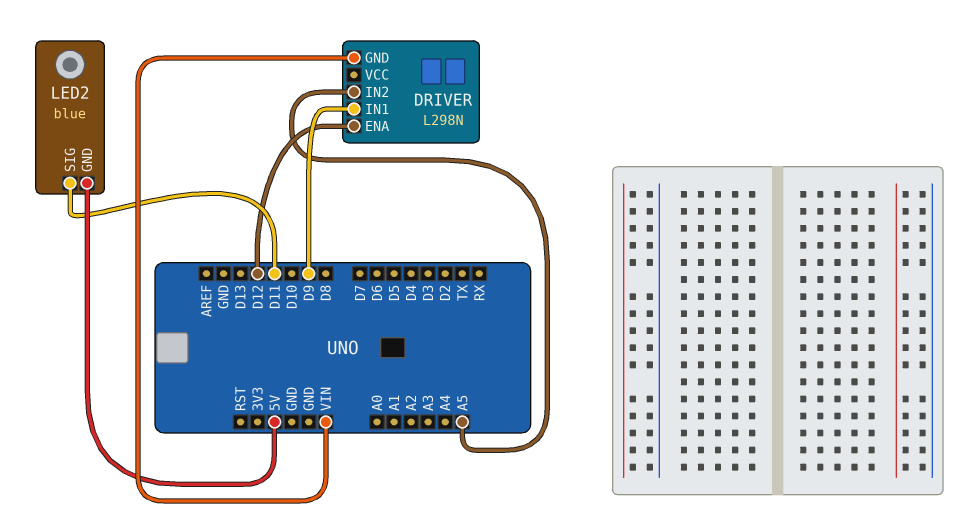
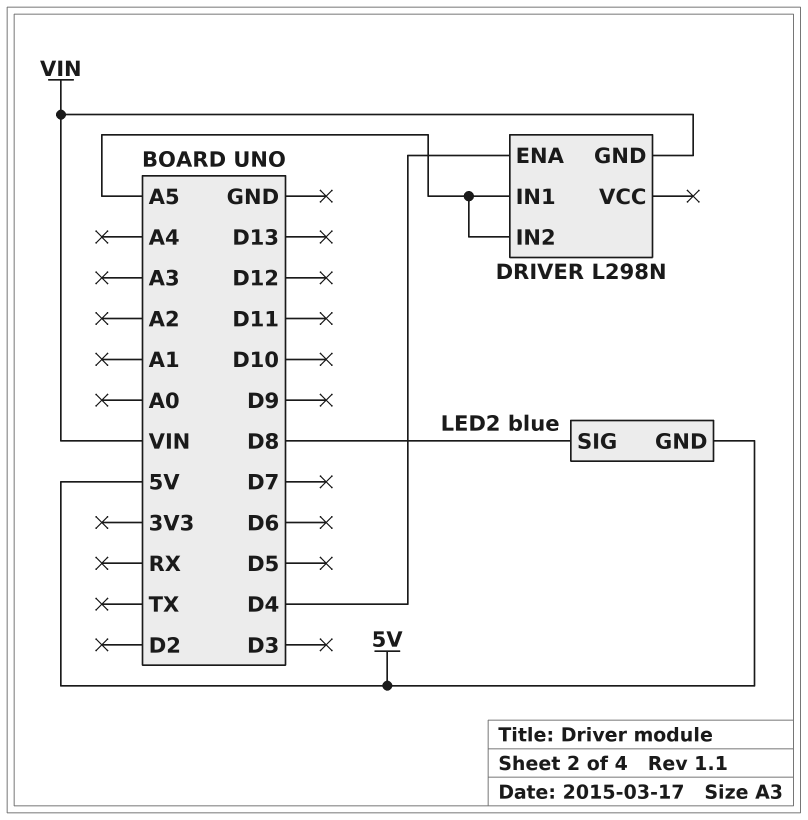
DRIVER pin ENA: D12 -> D4
DRIVER pin IN1: D9 -> A5
LED2 pin SIG: D11 -> D8

